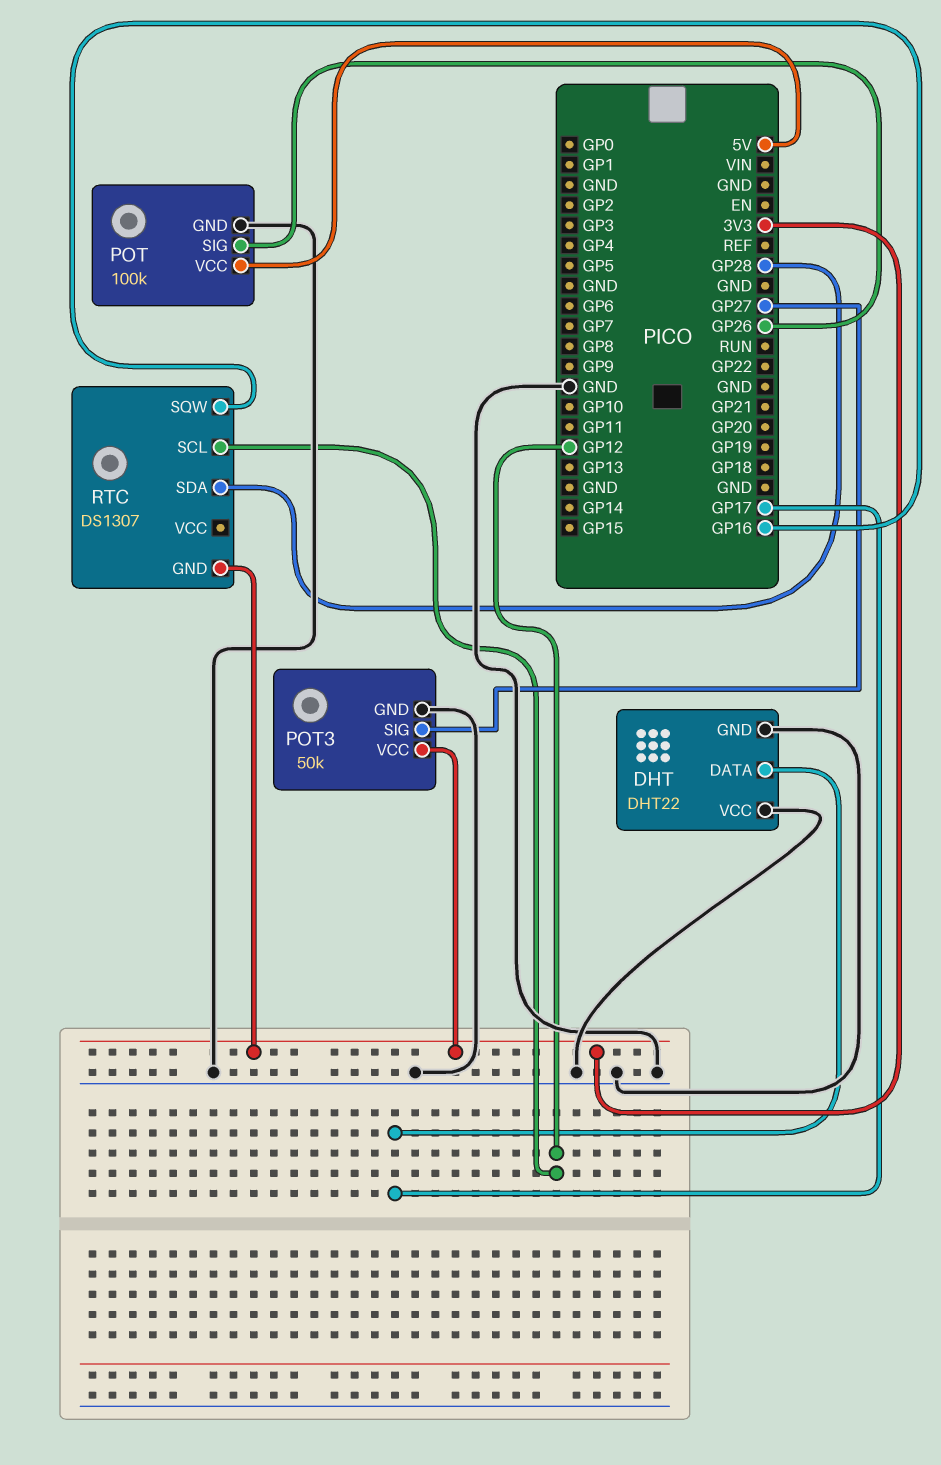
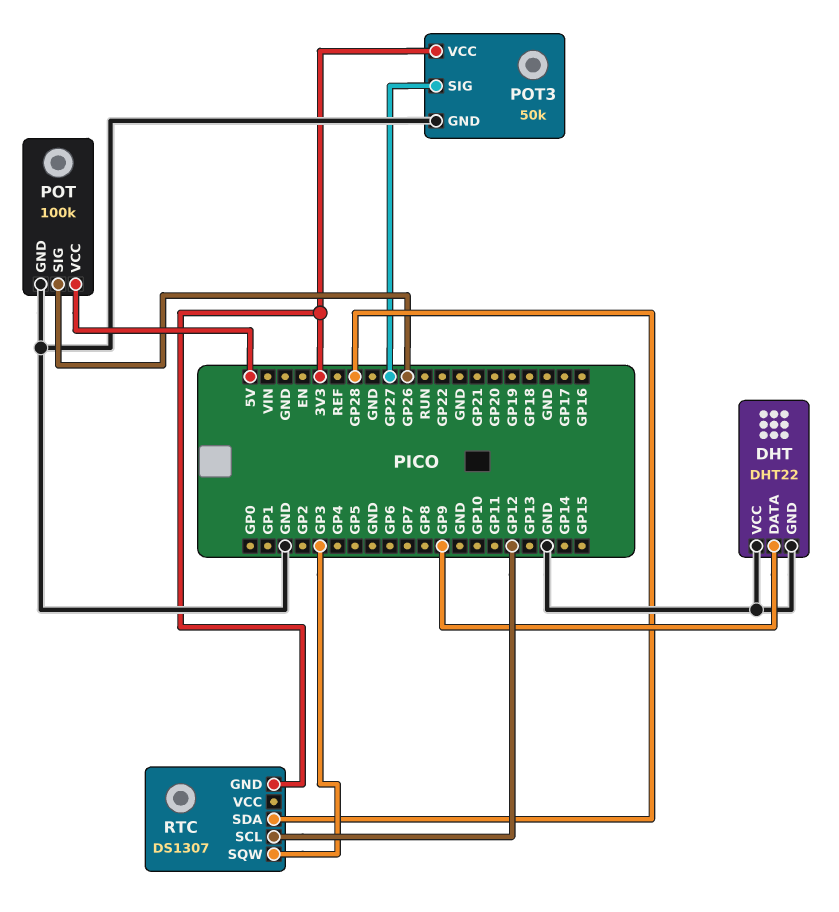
DHT pin DATA: GP17 -> GP9
RTC pin SQW: GP16 -> GP3

